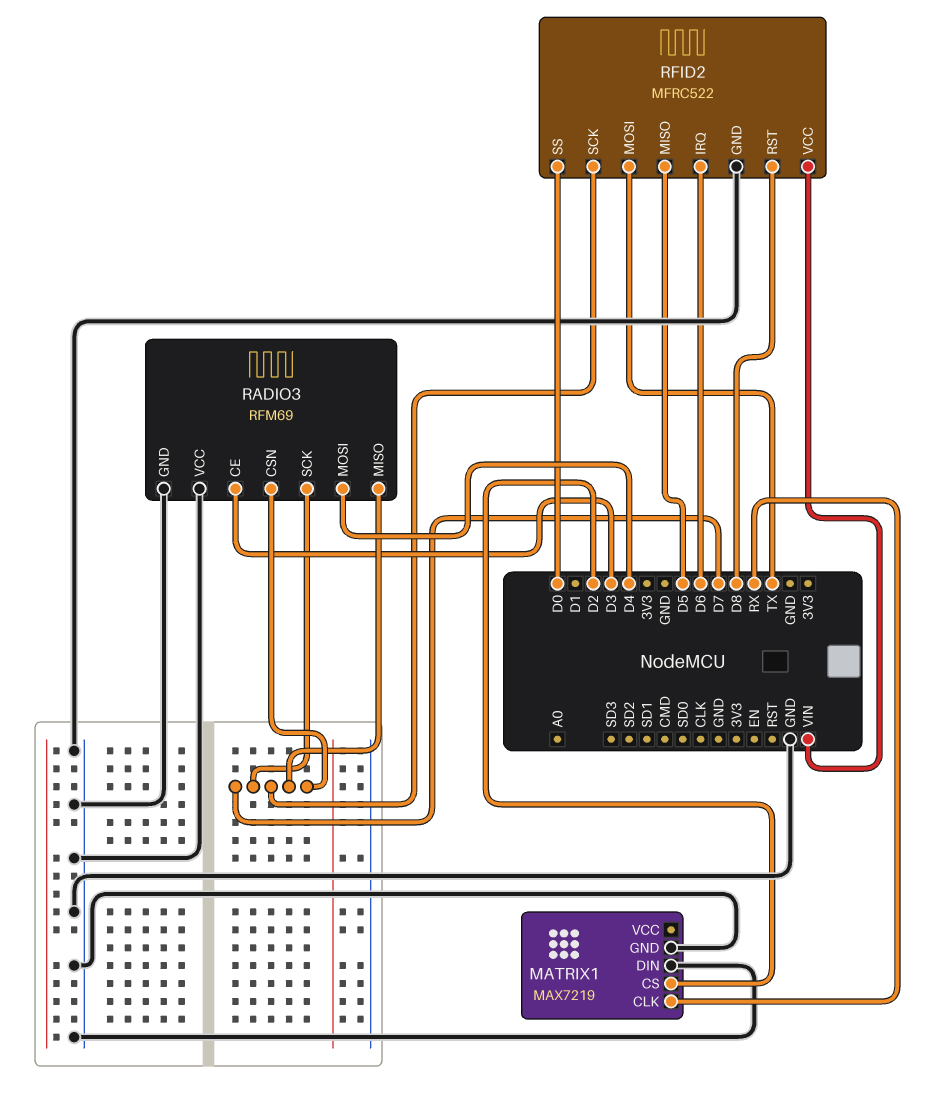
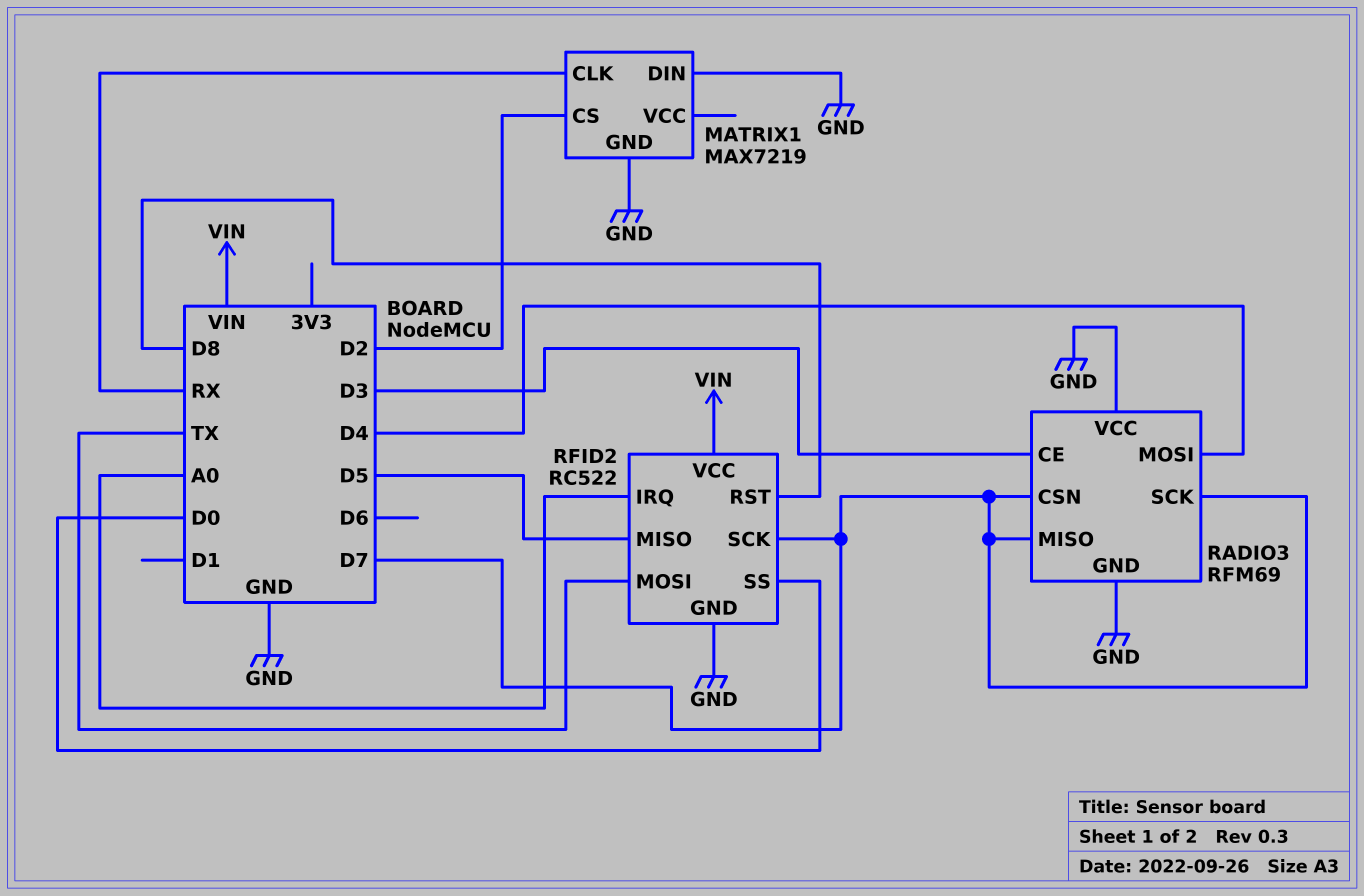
RFID2: MFRC522 -> RC522
RFID2 pin IRQ: D6 -> A0

